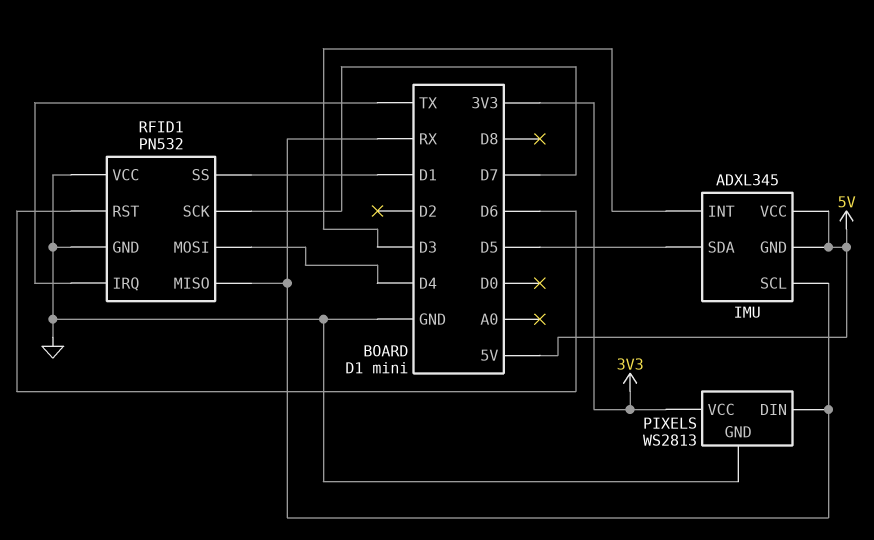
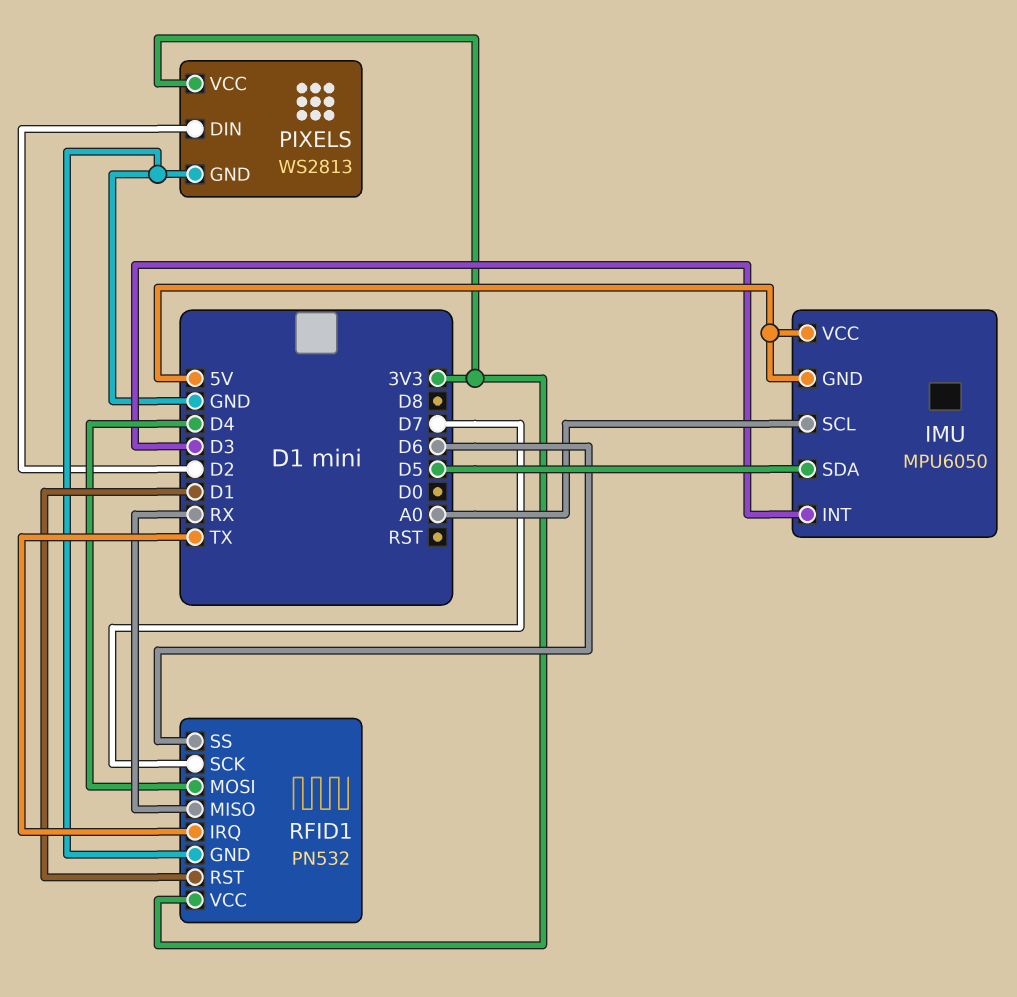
IMU: ADXL345 -> MPU6050
IMU pin SCL: RX -> A0
PIXELS pin DIN: RX -> D2
RFID1 pin RST: D6 -> D1
RFID1 pin SS: D1 -> D6
RFID1 pin VCC: GND -> 3V3

